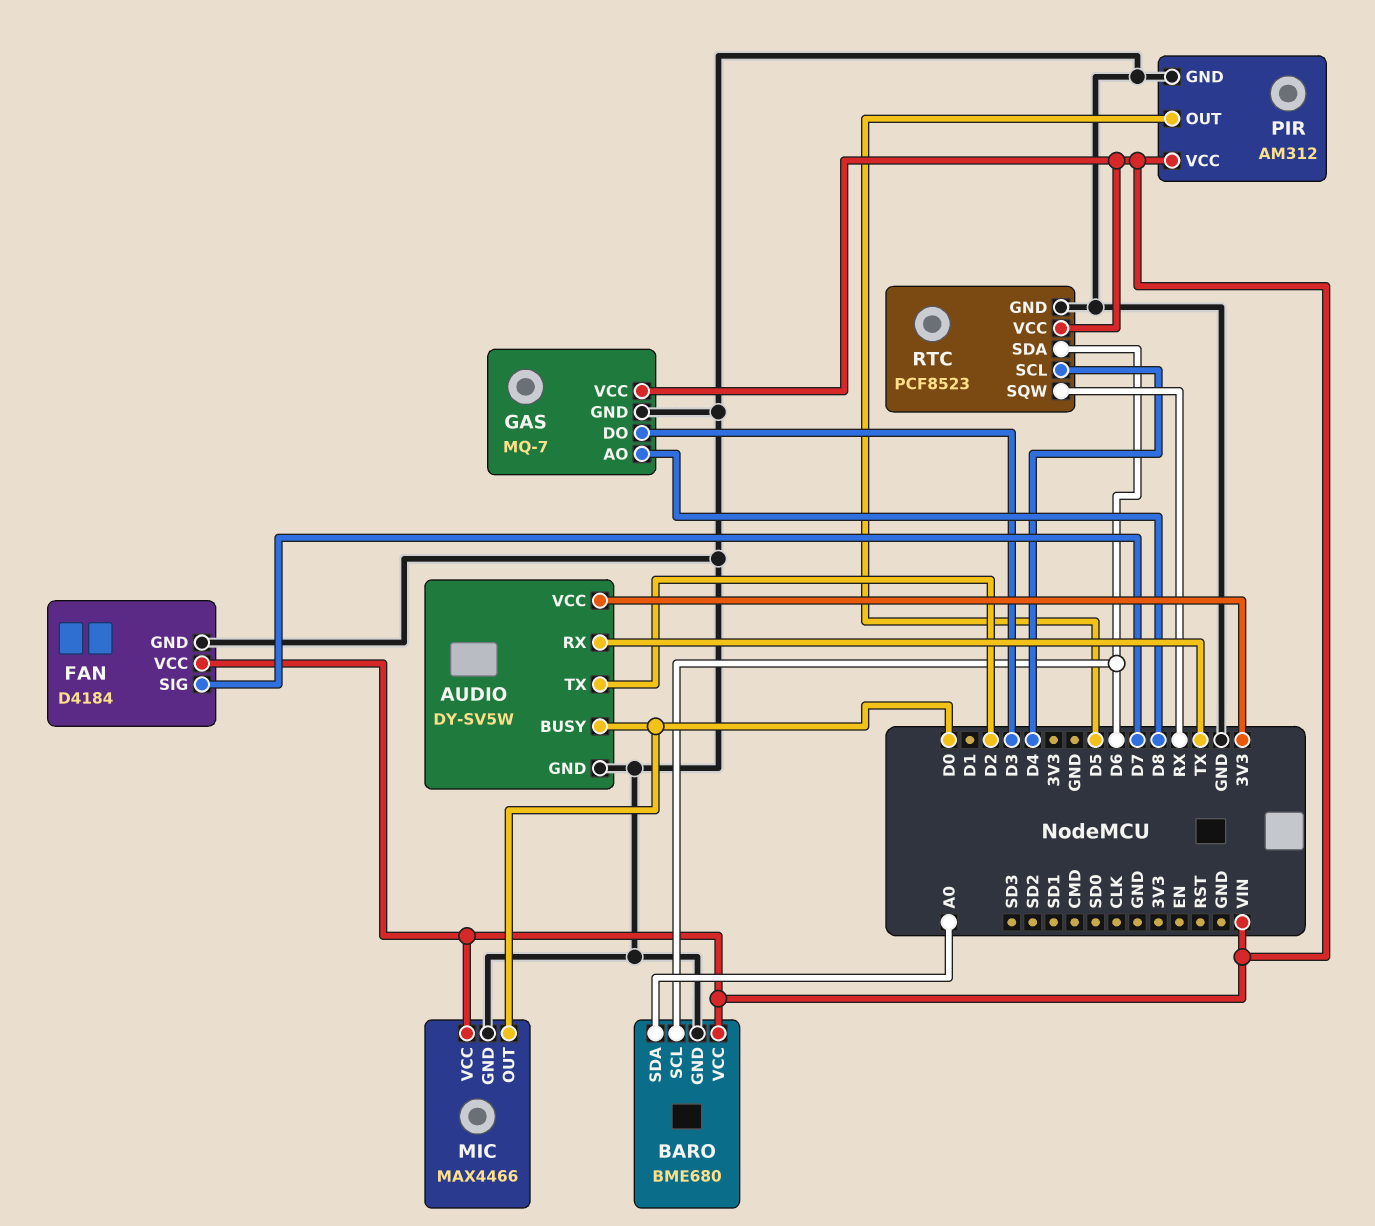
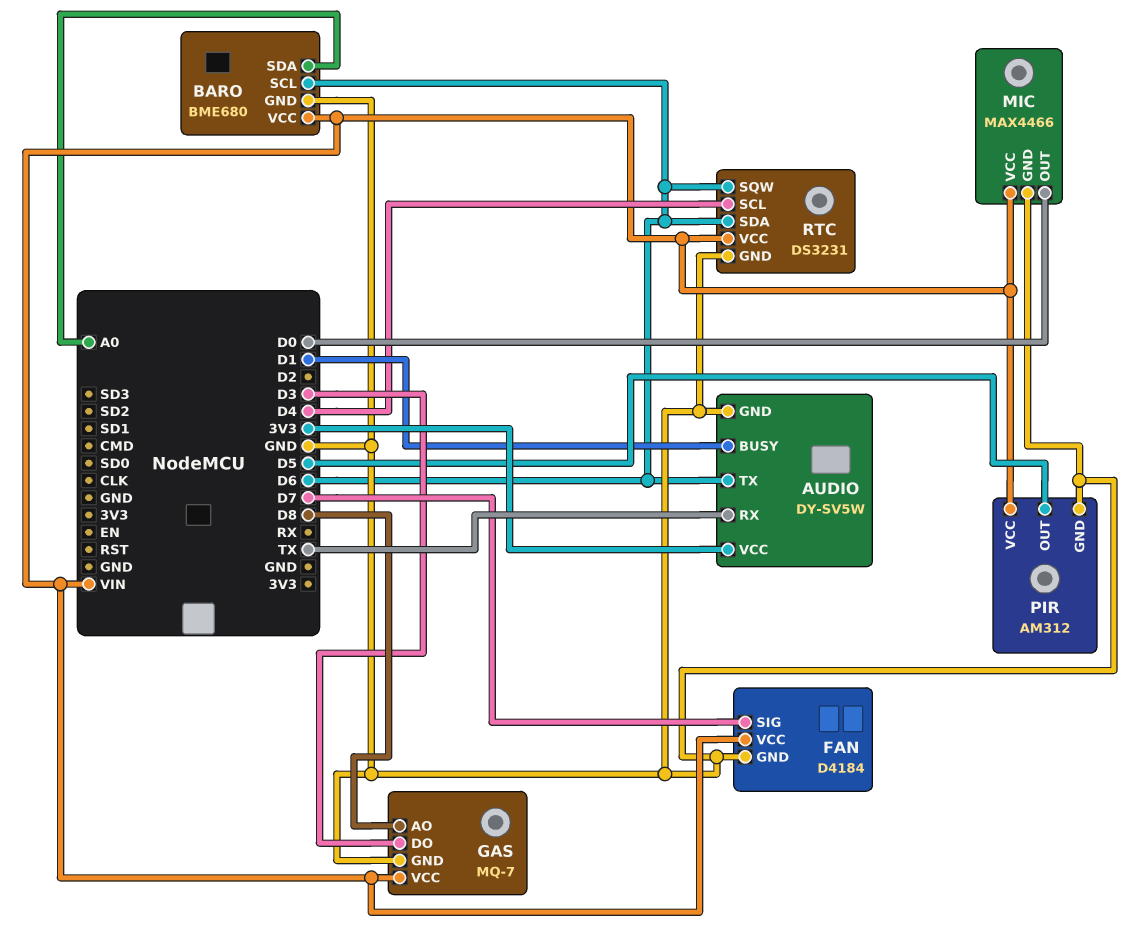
AUDIO pin BUSY: D0 -> D1
AUDIO pin TX: D2 -> D6
RTC: PCF8523 -> DS3231
RTC pin SQW: RX -> D6

